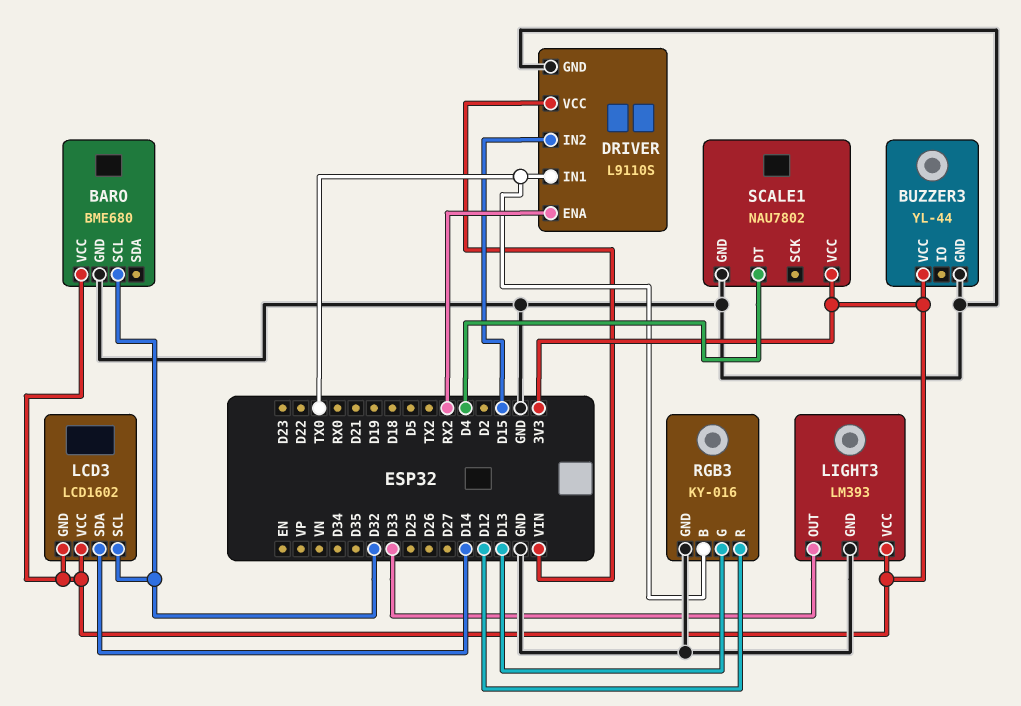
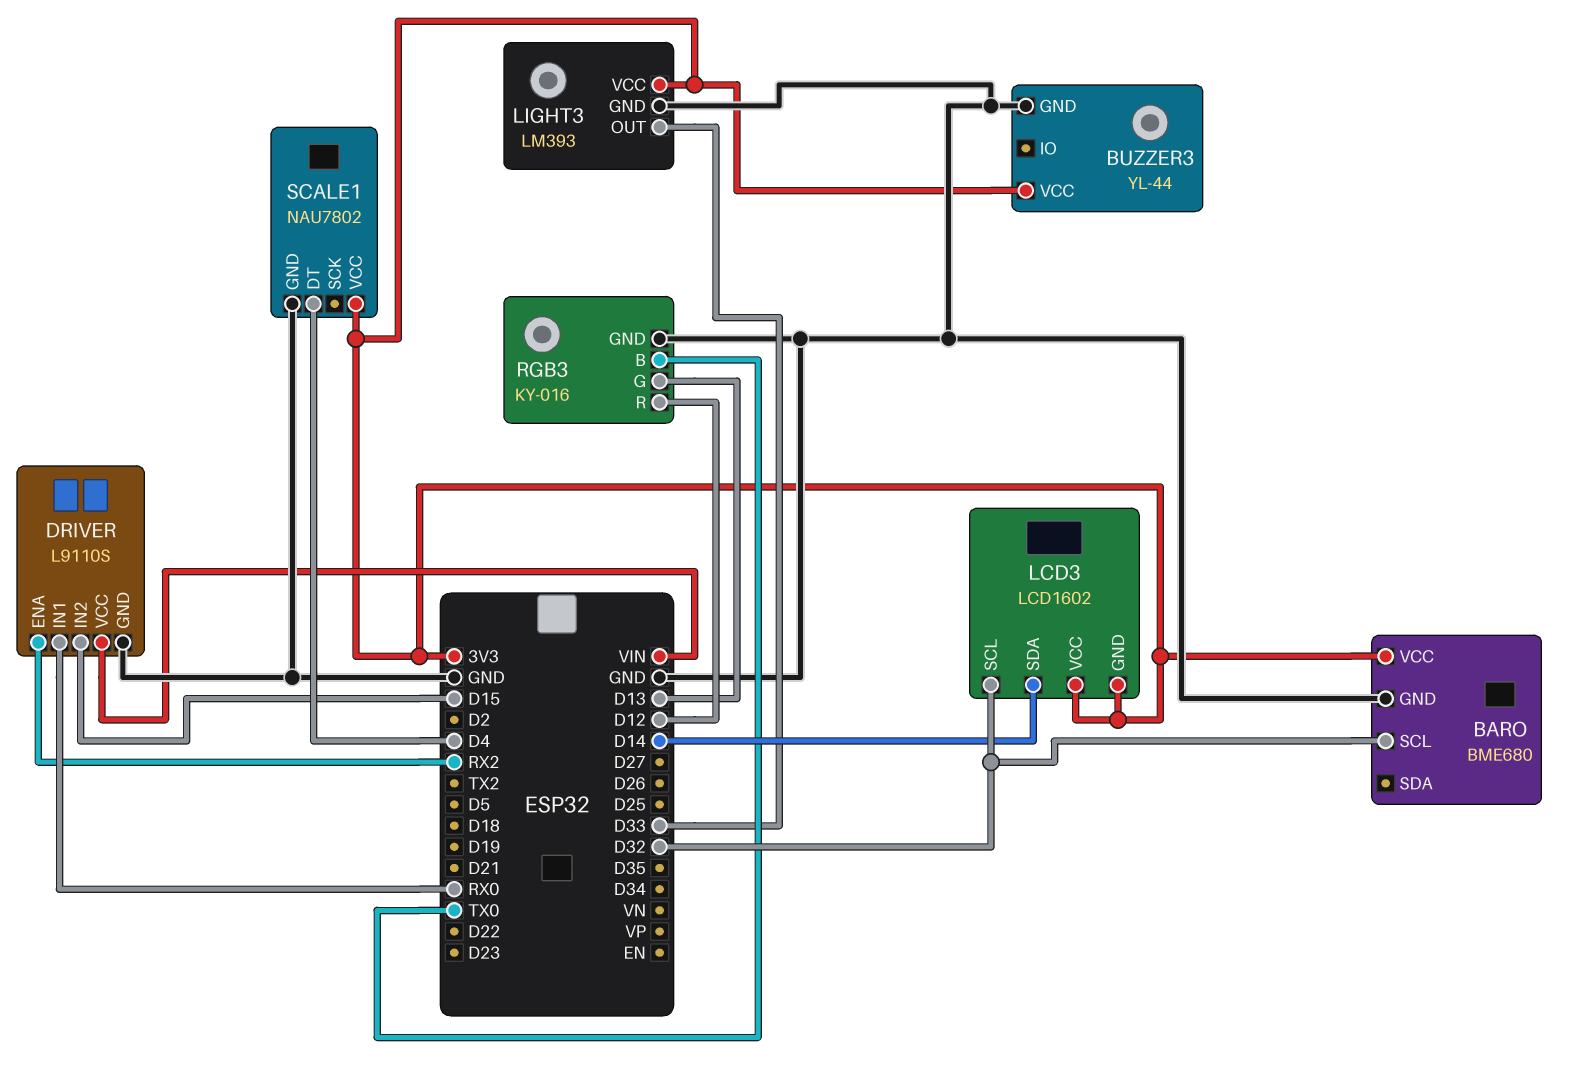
DRIVER pin IN1: TX0 -> RX0

